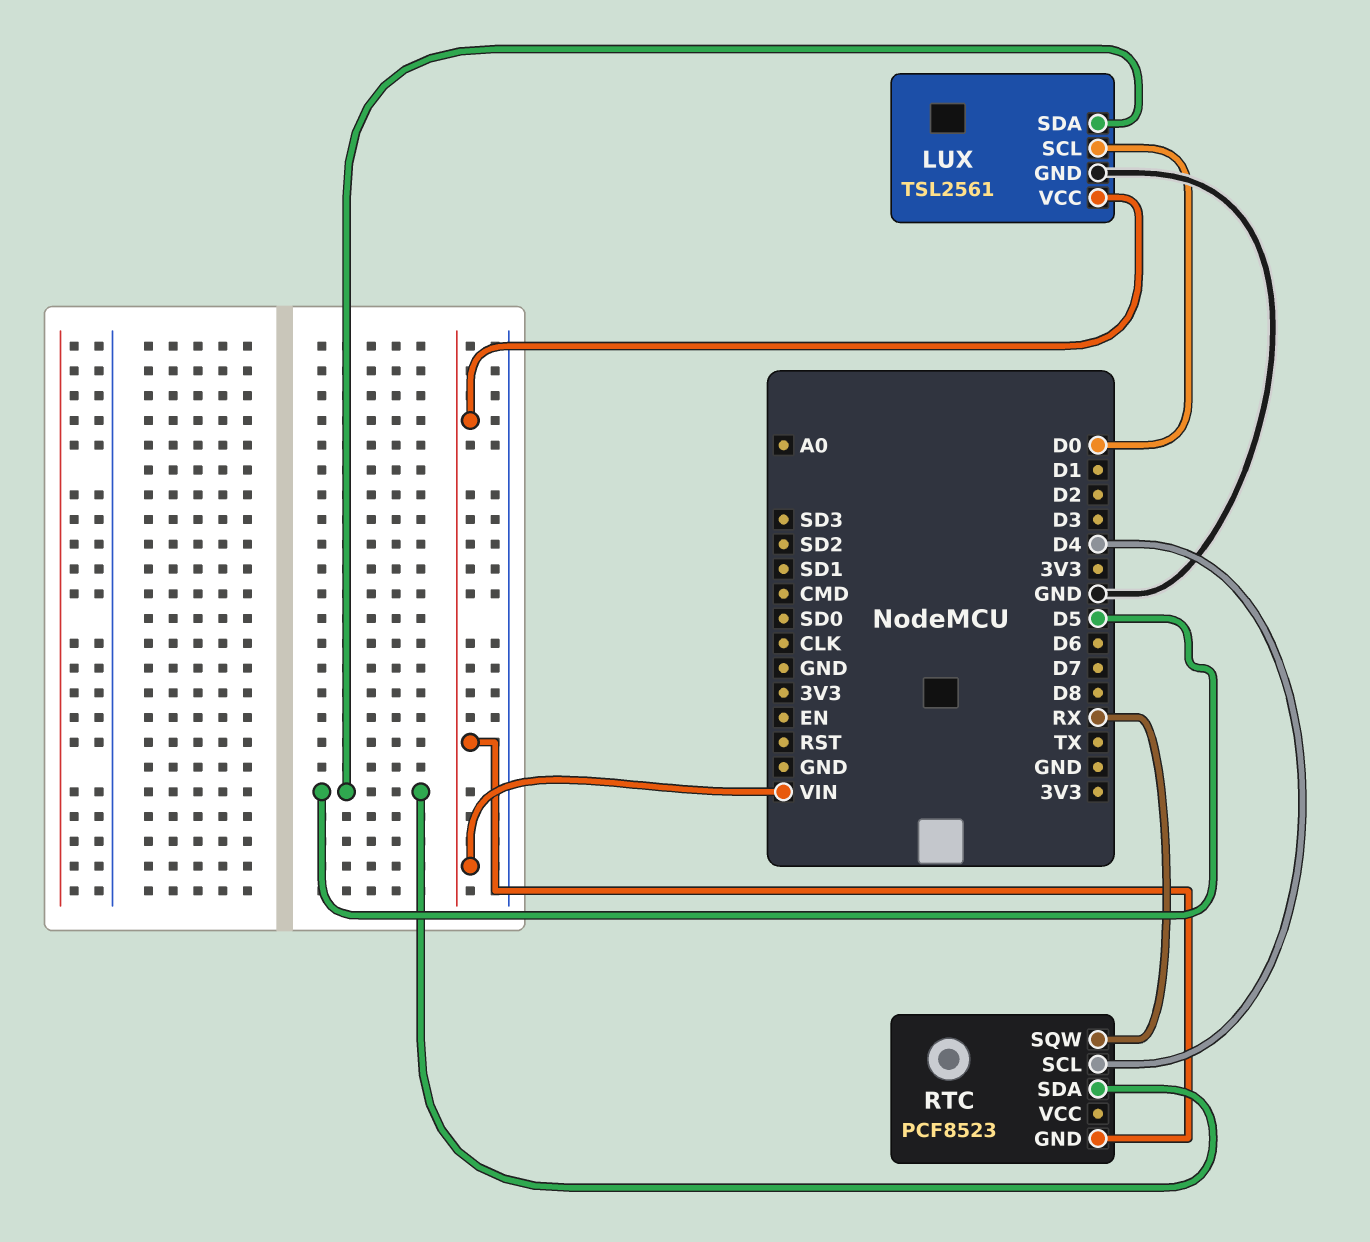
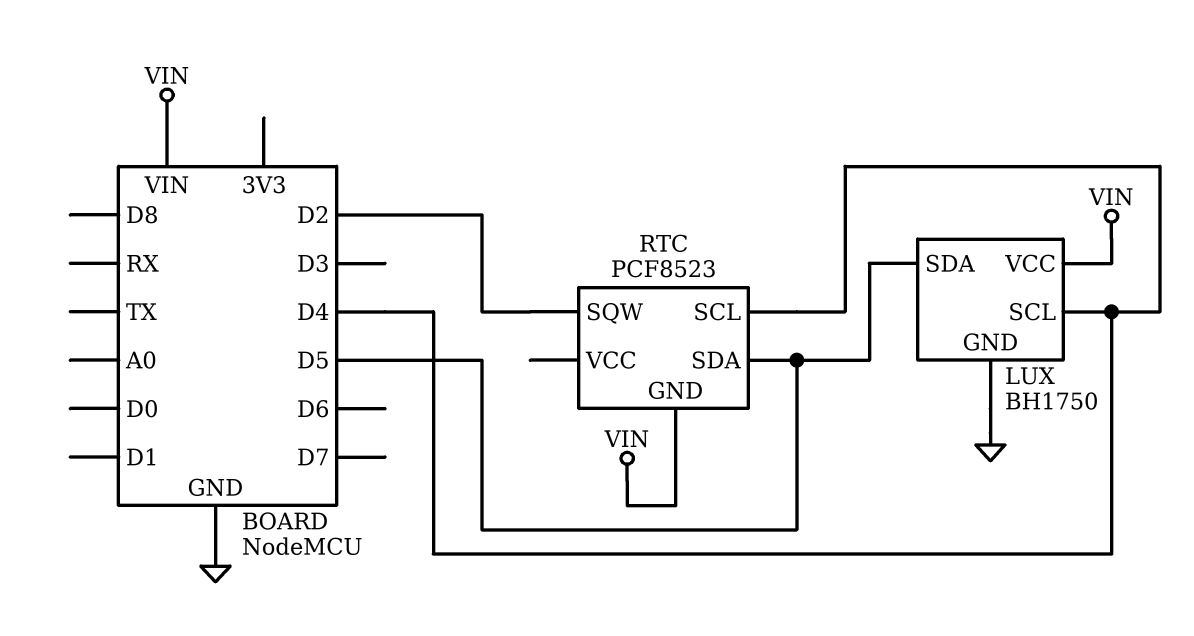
LUX: TSL2561 -> BH1750
LUX pin SCL: D0 -> D4
RTC pin SQW: RX -> D2

